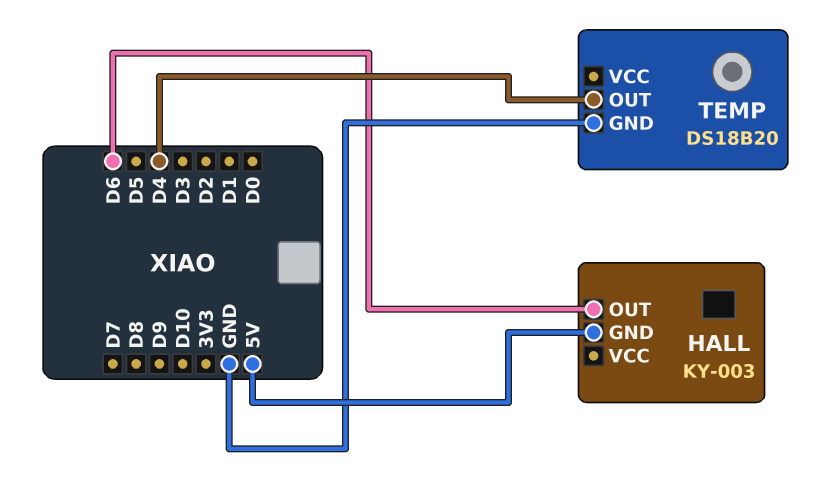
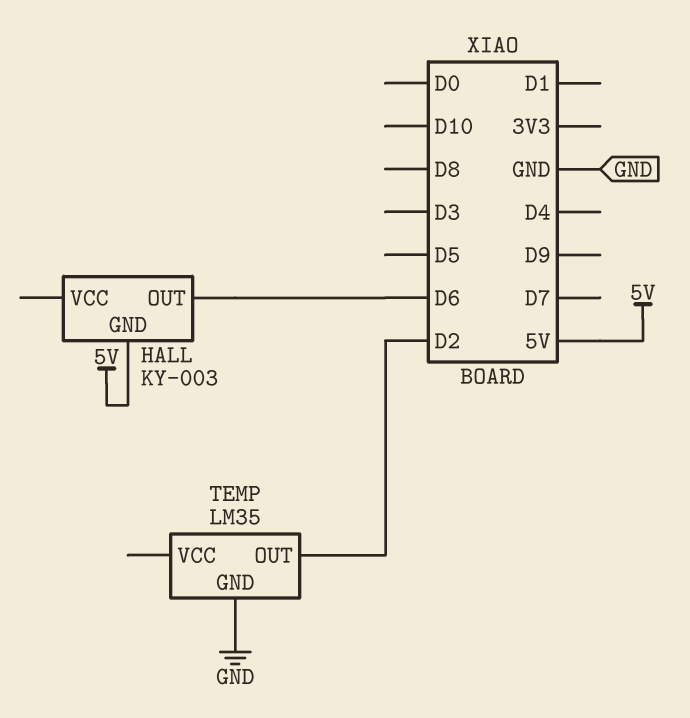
TEMP: DS18B20 -> LM35
TEMP pin OUT: D4 -> D2

